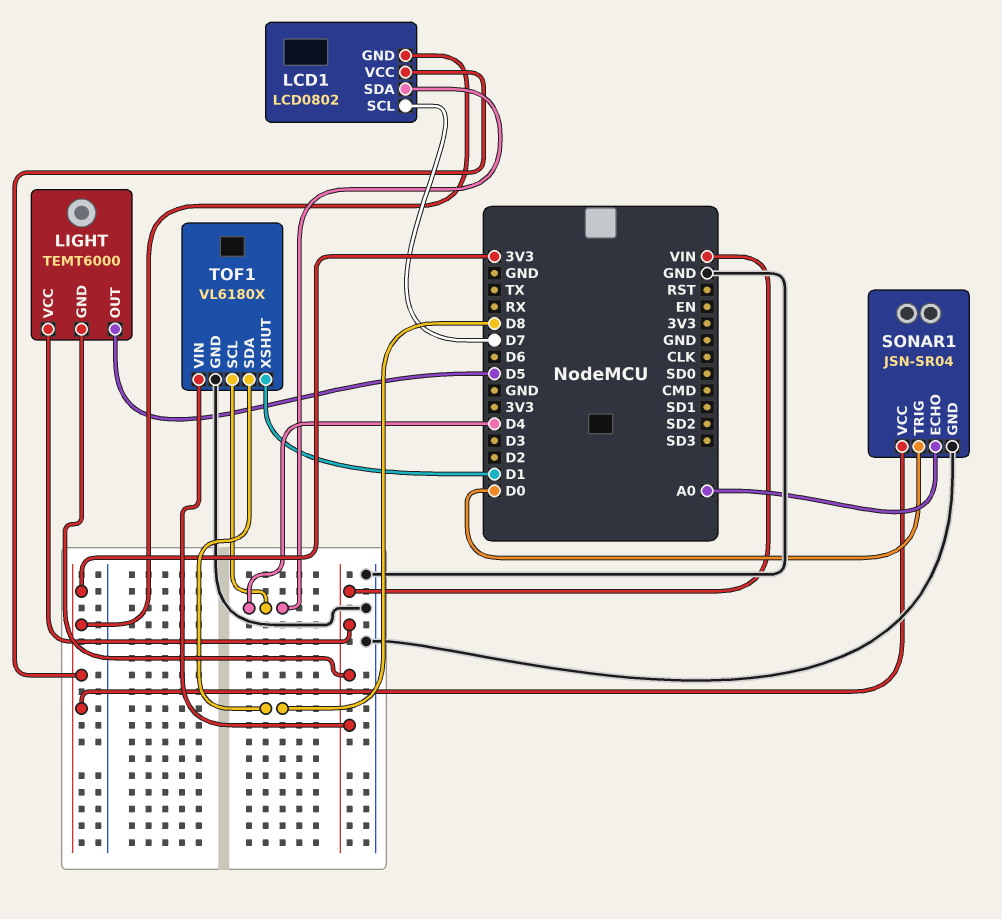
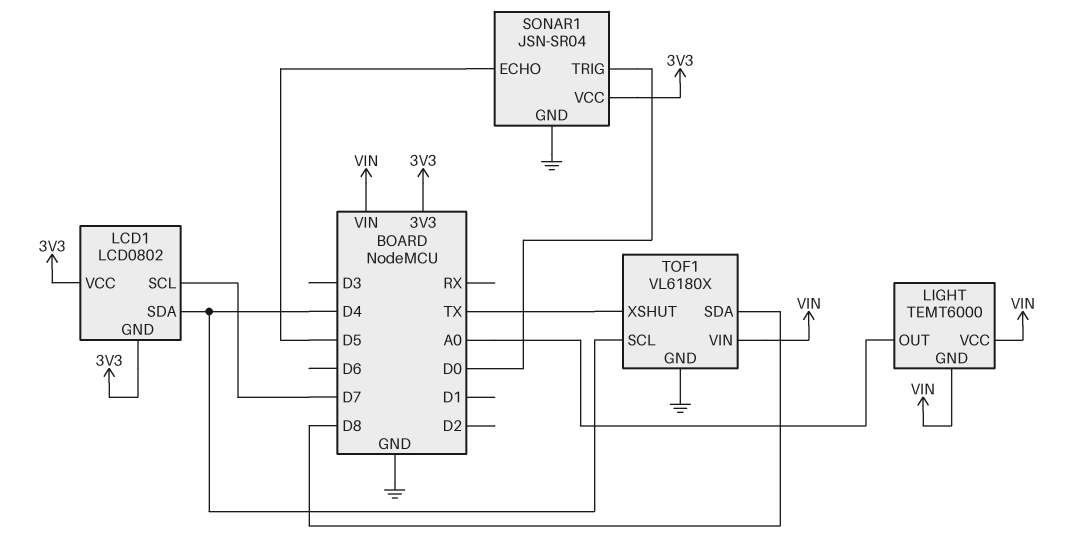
LIGHT pin OUT: D5 -> A0
SONAR1 pin ECHO: A0 -> D5
TOF1 pin XSHUT: D1 -> TX

